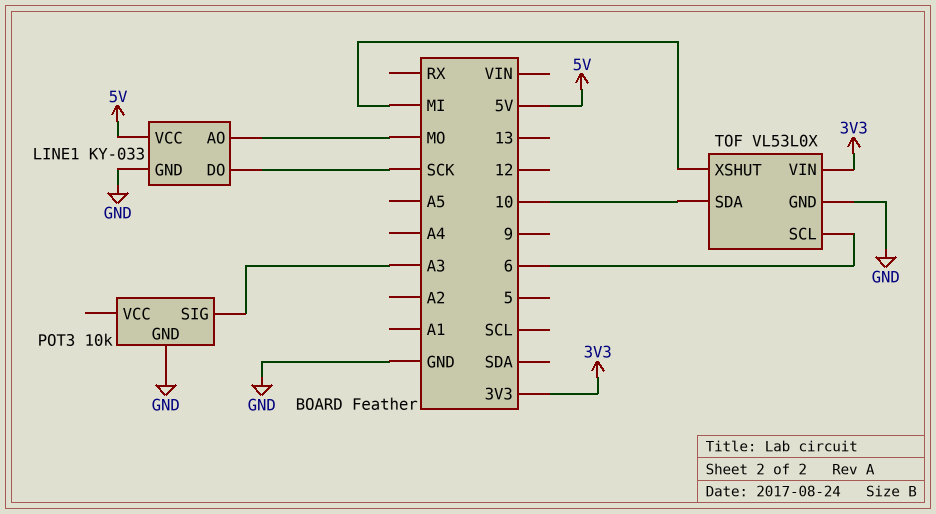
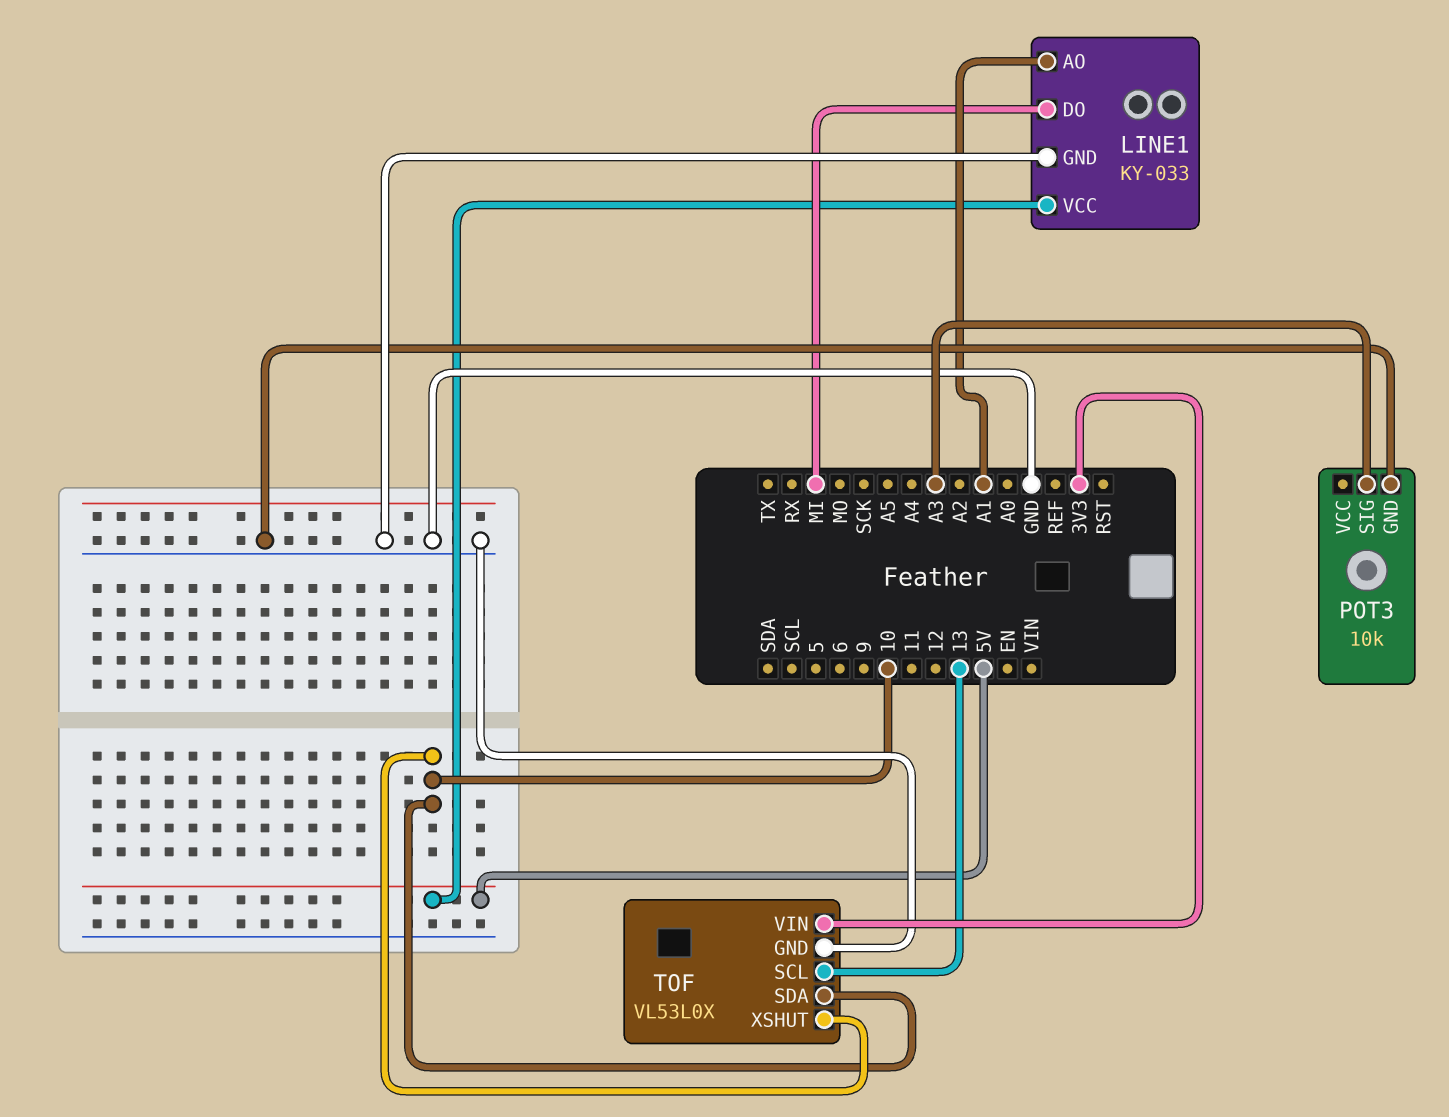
LINE1 pin AO: MO -> A1
LINE1 pin DO: SCK -> MI
TOF pin SCL: 6 -> 13
TOF pin XSHUT: MI -> 10

